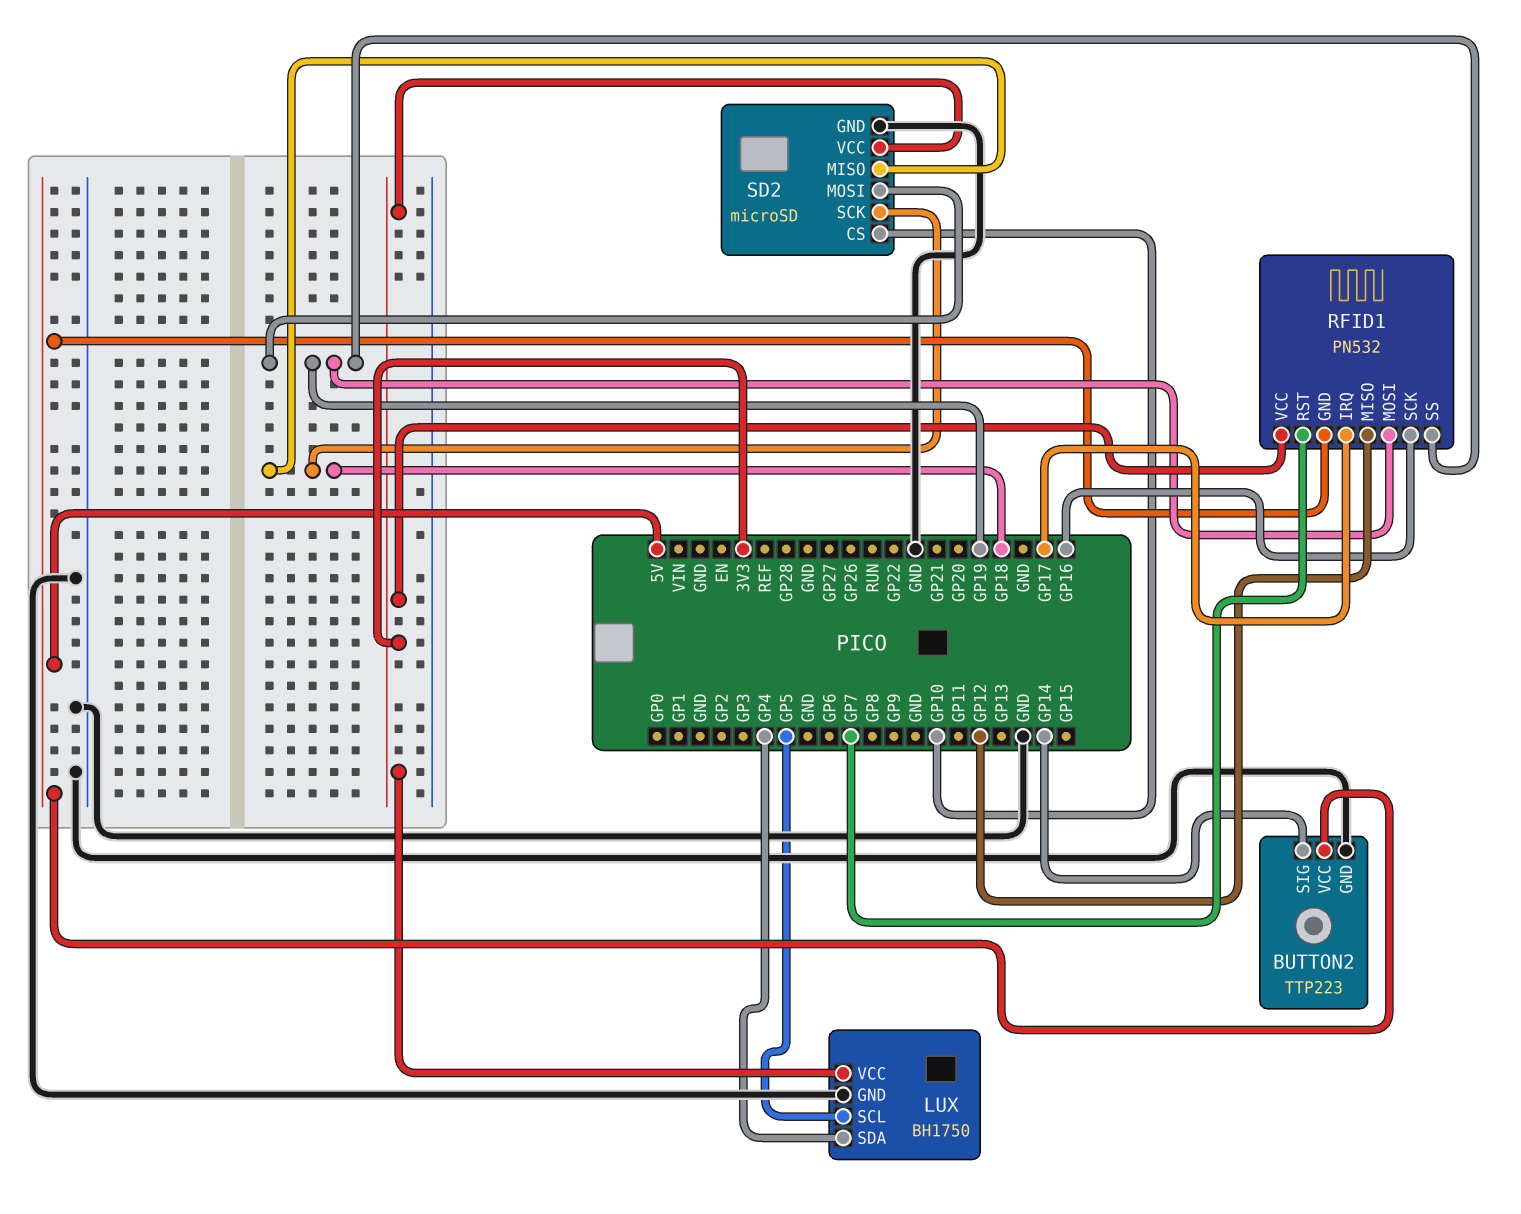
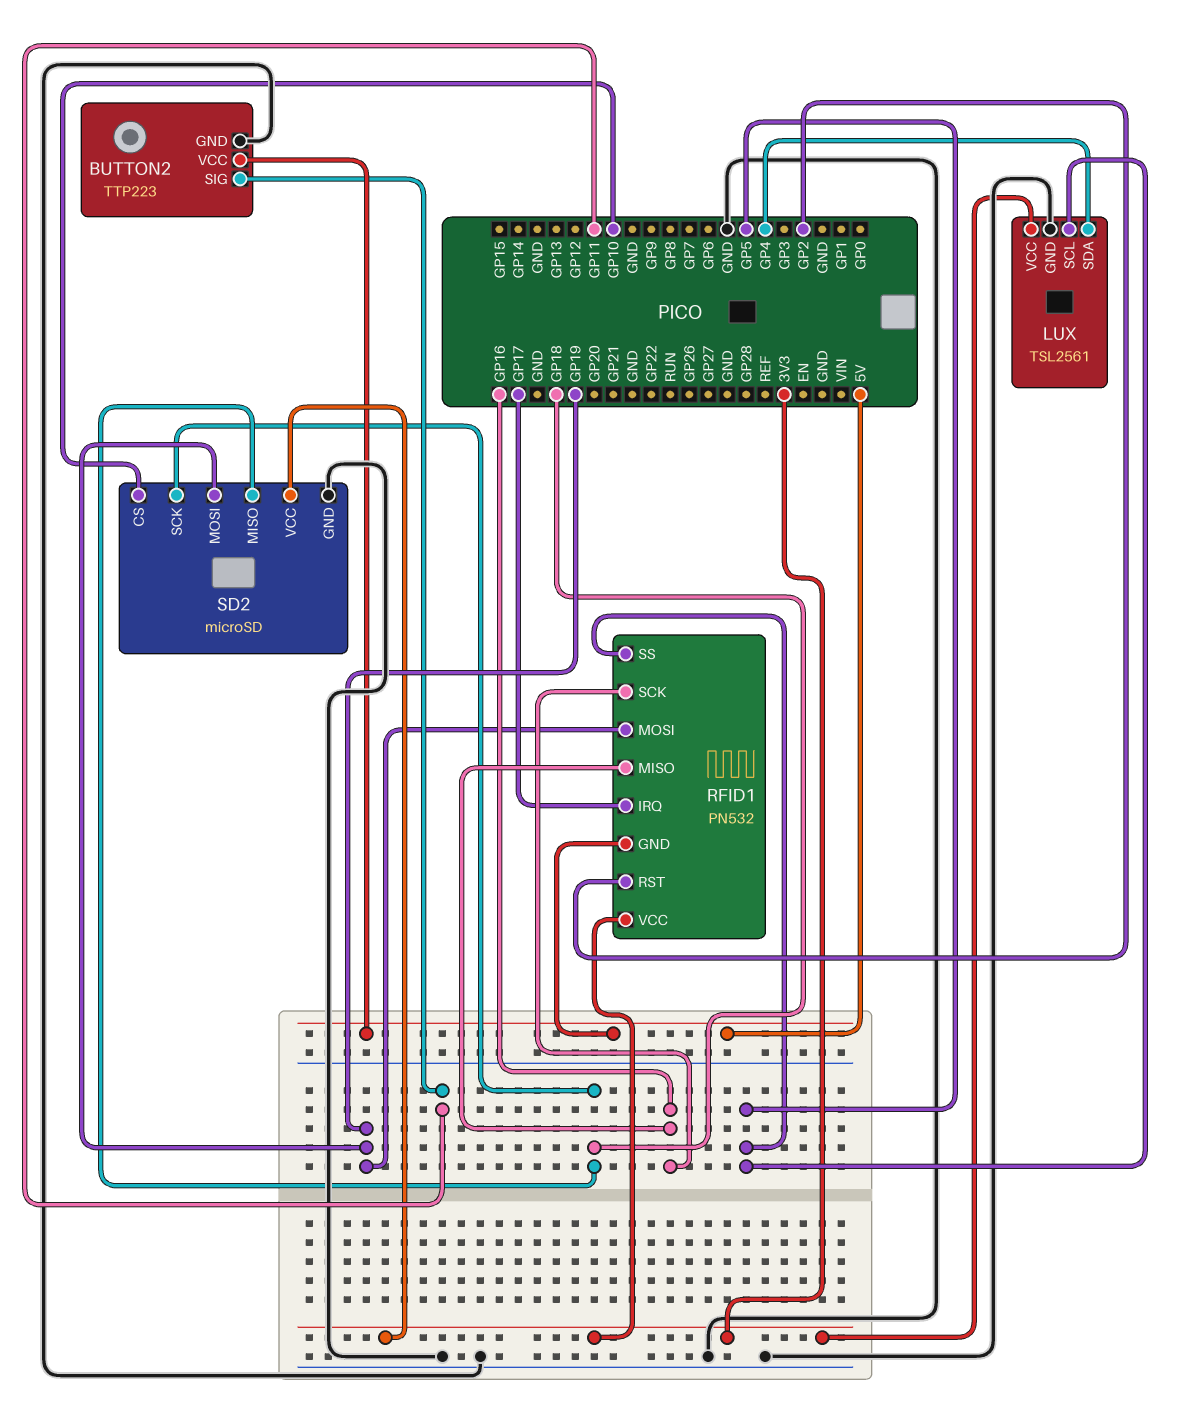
BUTTON2 pin SIG: GP14 -> GP11
LUX: BH1750 -> TSL2561
RFID1 pin MISO: GP12 -> GP16
RFID1 pin RST: GP7 -> GP2
RFID1 pin SS: GP19 -> GP5

